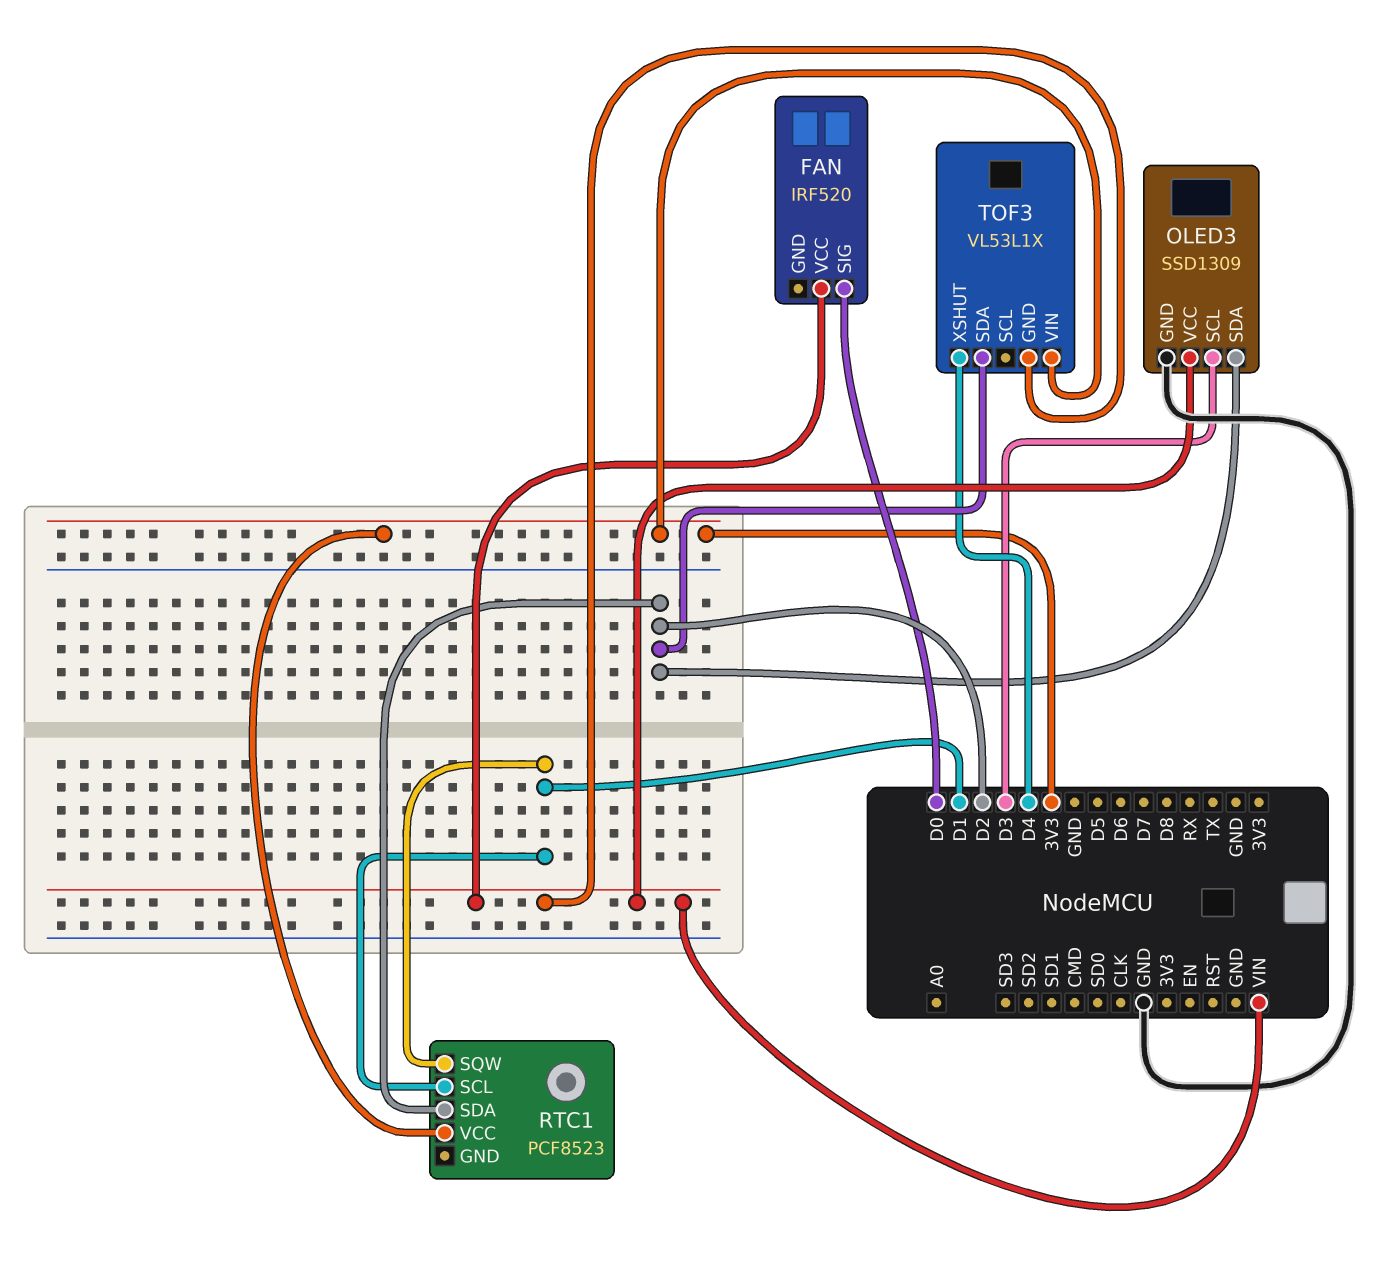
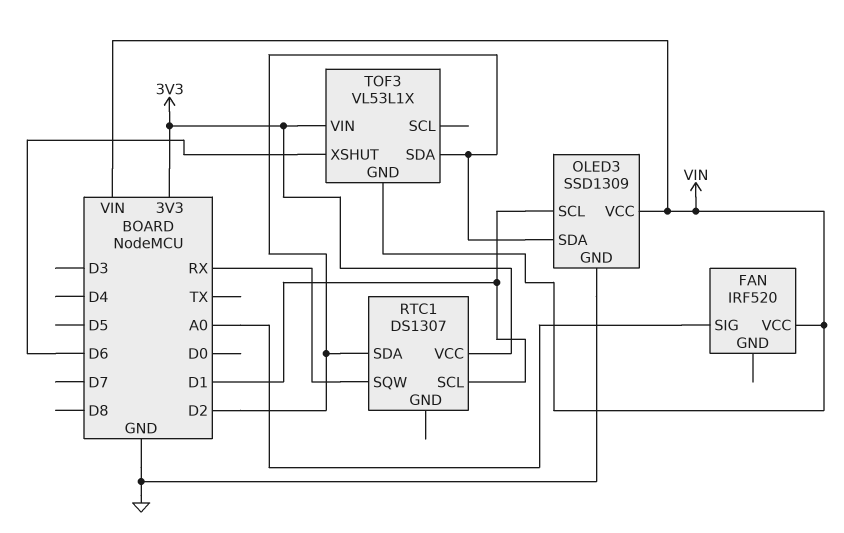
FAN pin SIG: D0 -> A0
OLED3 pin SCL: D3 -> D1
RTC1: PCF8523 -> DS1307
RTC1 pin SQW: D1 -> RX
TOF3 pin XSHUT: D4 -> D6

